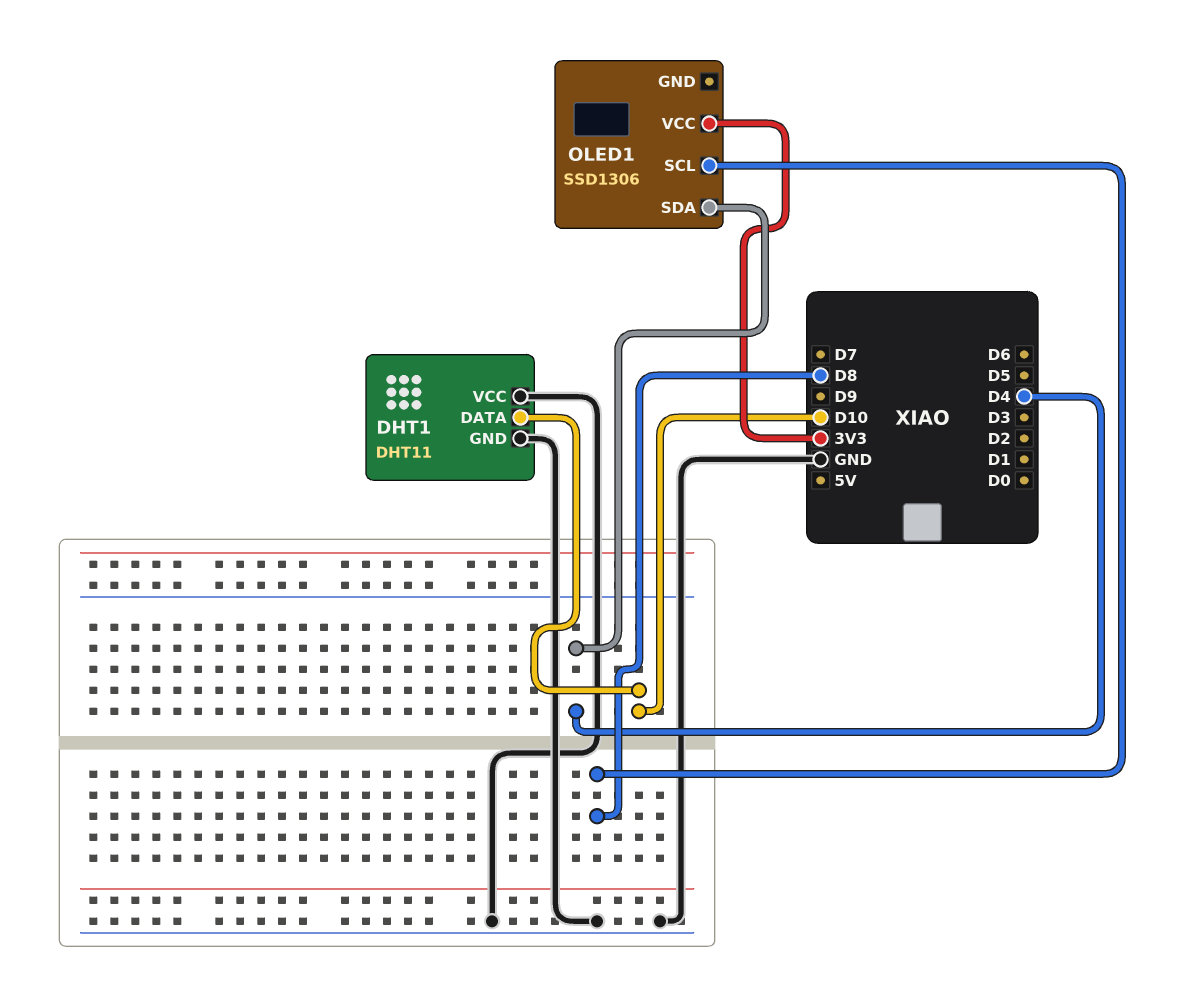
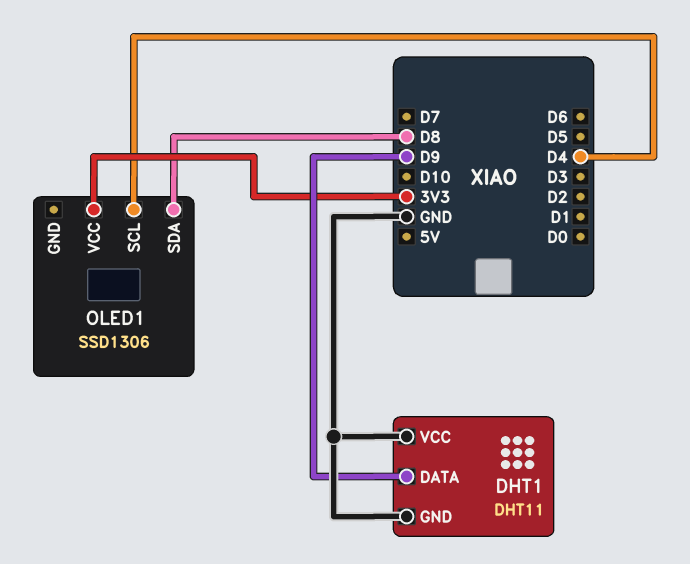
DHT1 pin DATA: D10 -> D9
OLED1 pin SCL: D8 -> D4
OLED1 pin SDA: D4 -> D8

